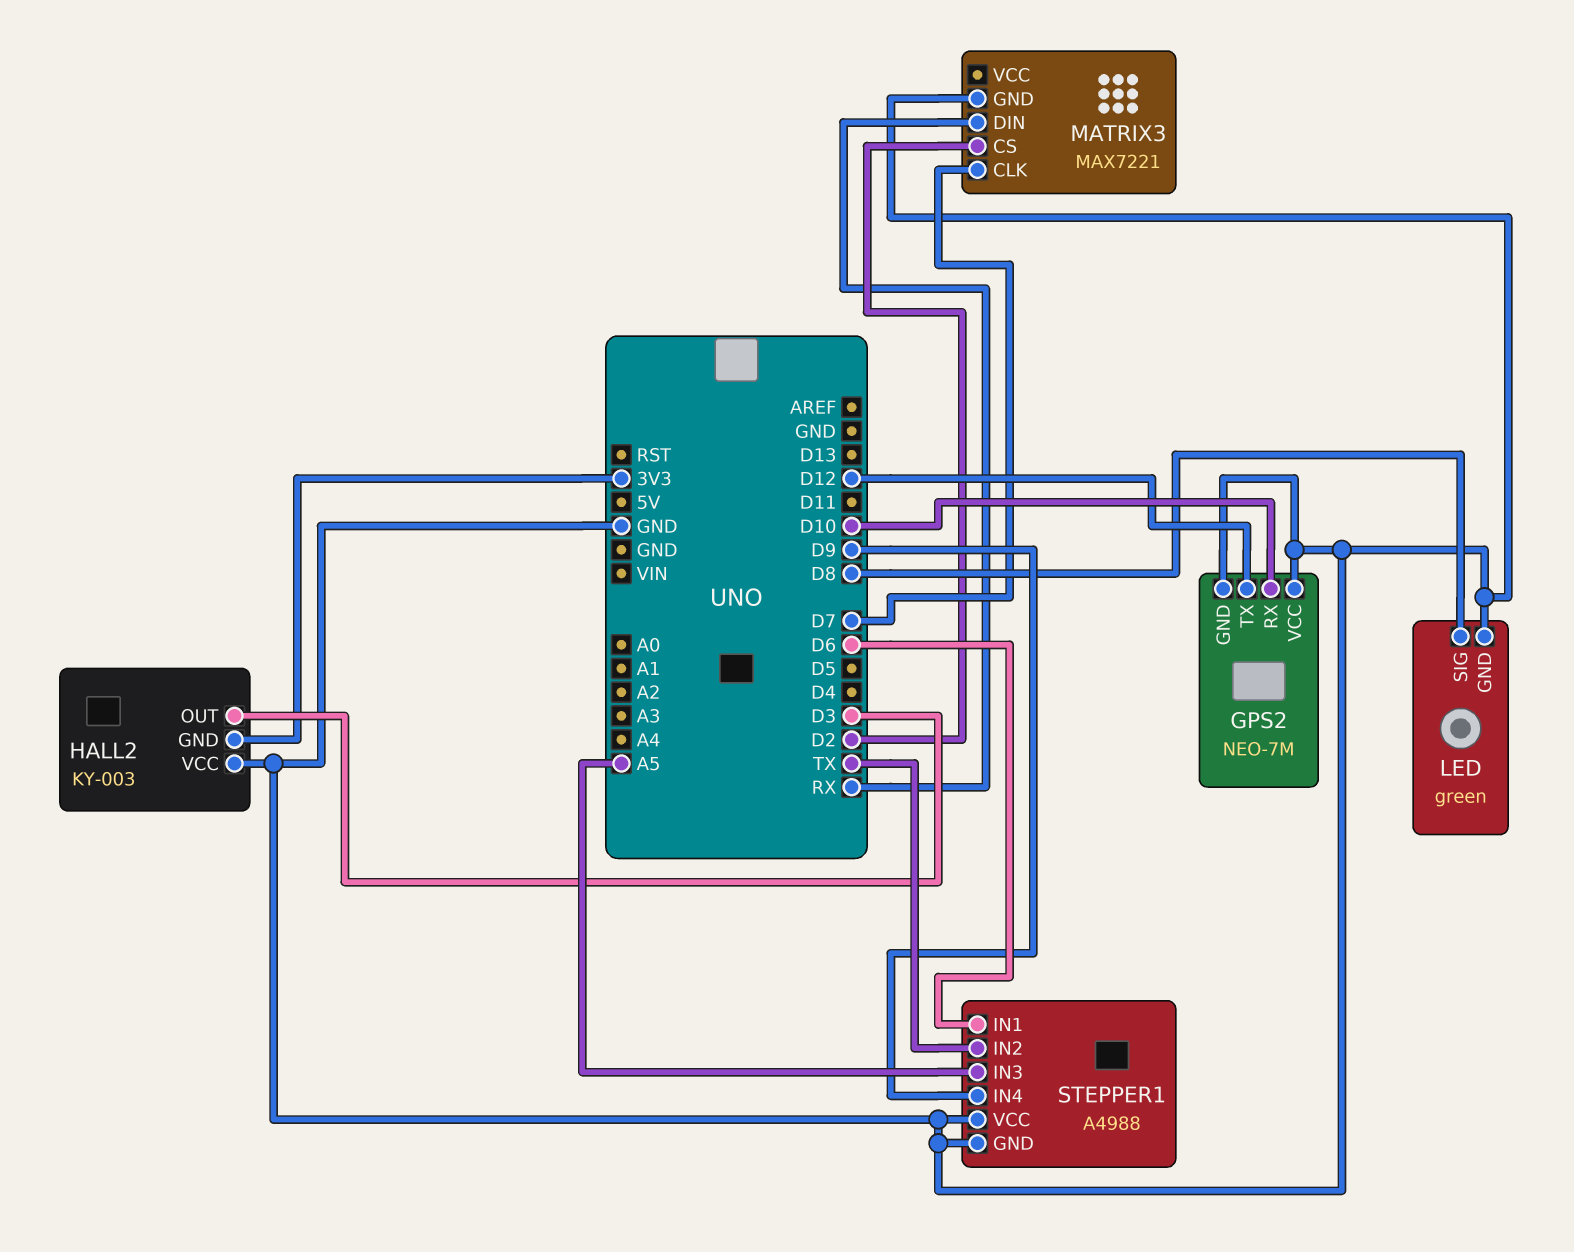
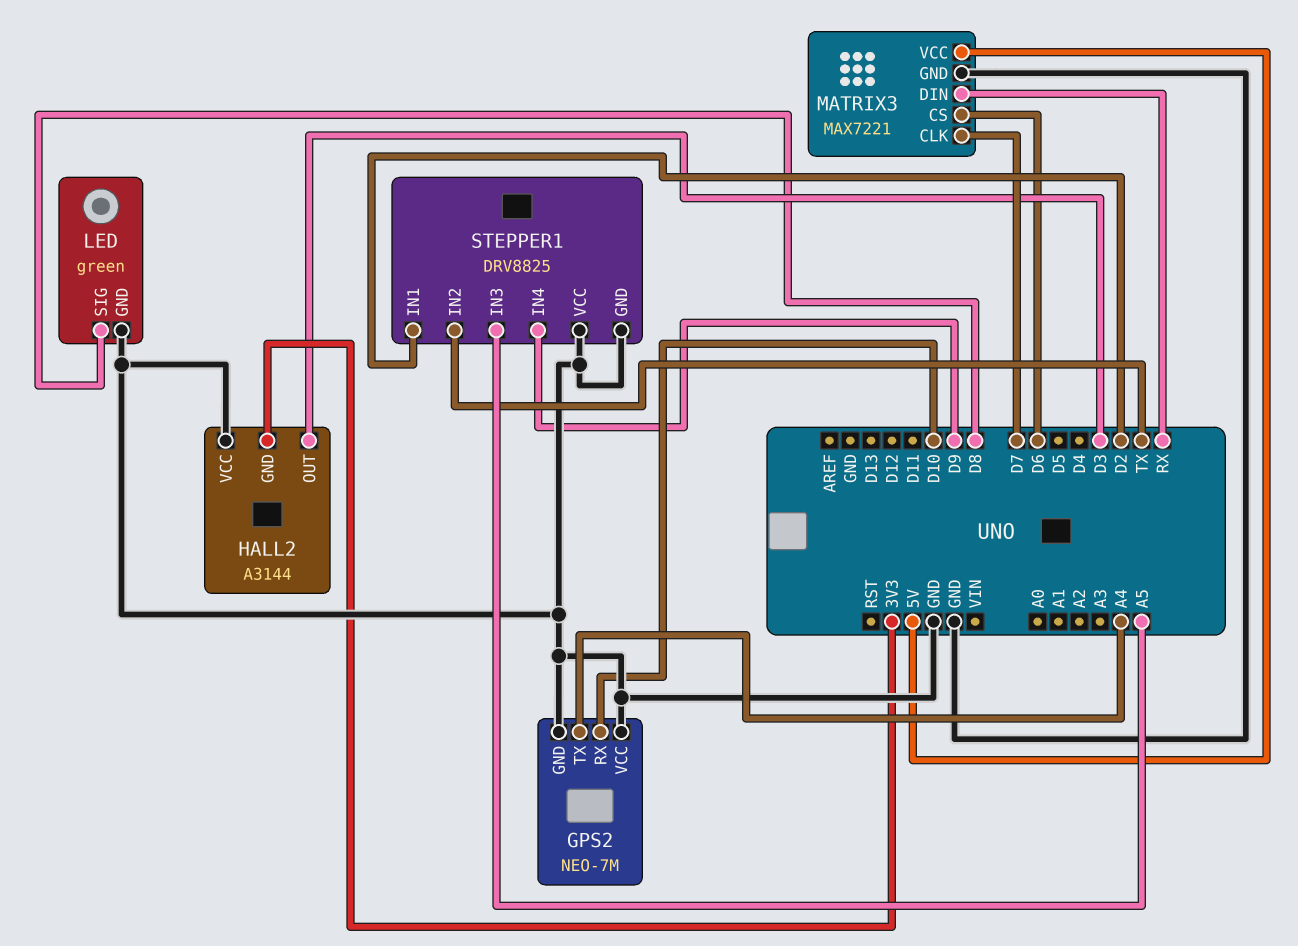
GPS2 pin TX: D12 -> A4
HALL2: KY-003 -> A3144
MATRIX3 pin CS: D2 -> D6
MATRIX3 pin VCC: none -> 5V
STEPPER1: A4988 -> DRV8825
STEPPER1 pin IN1: D6 -> D2

